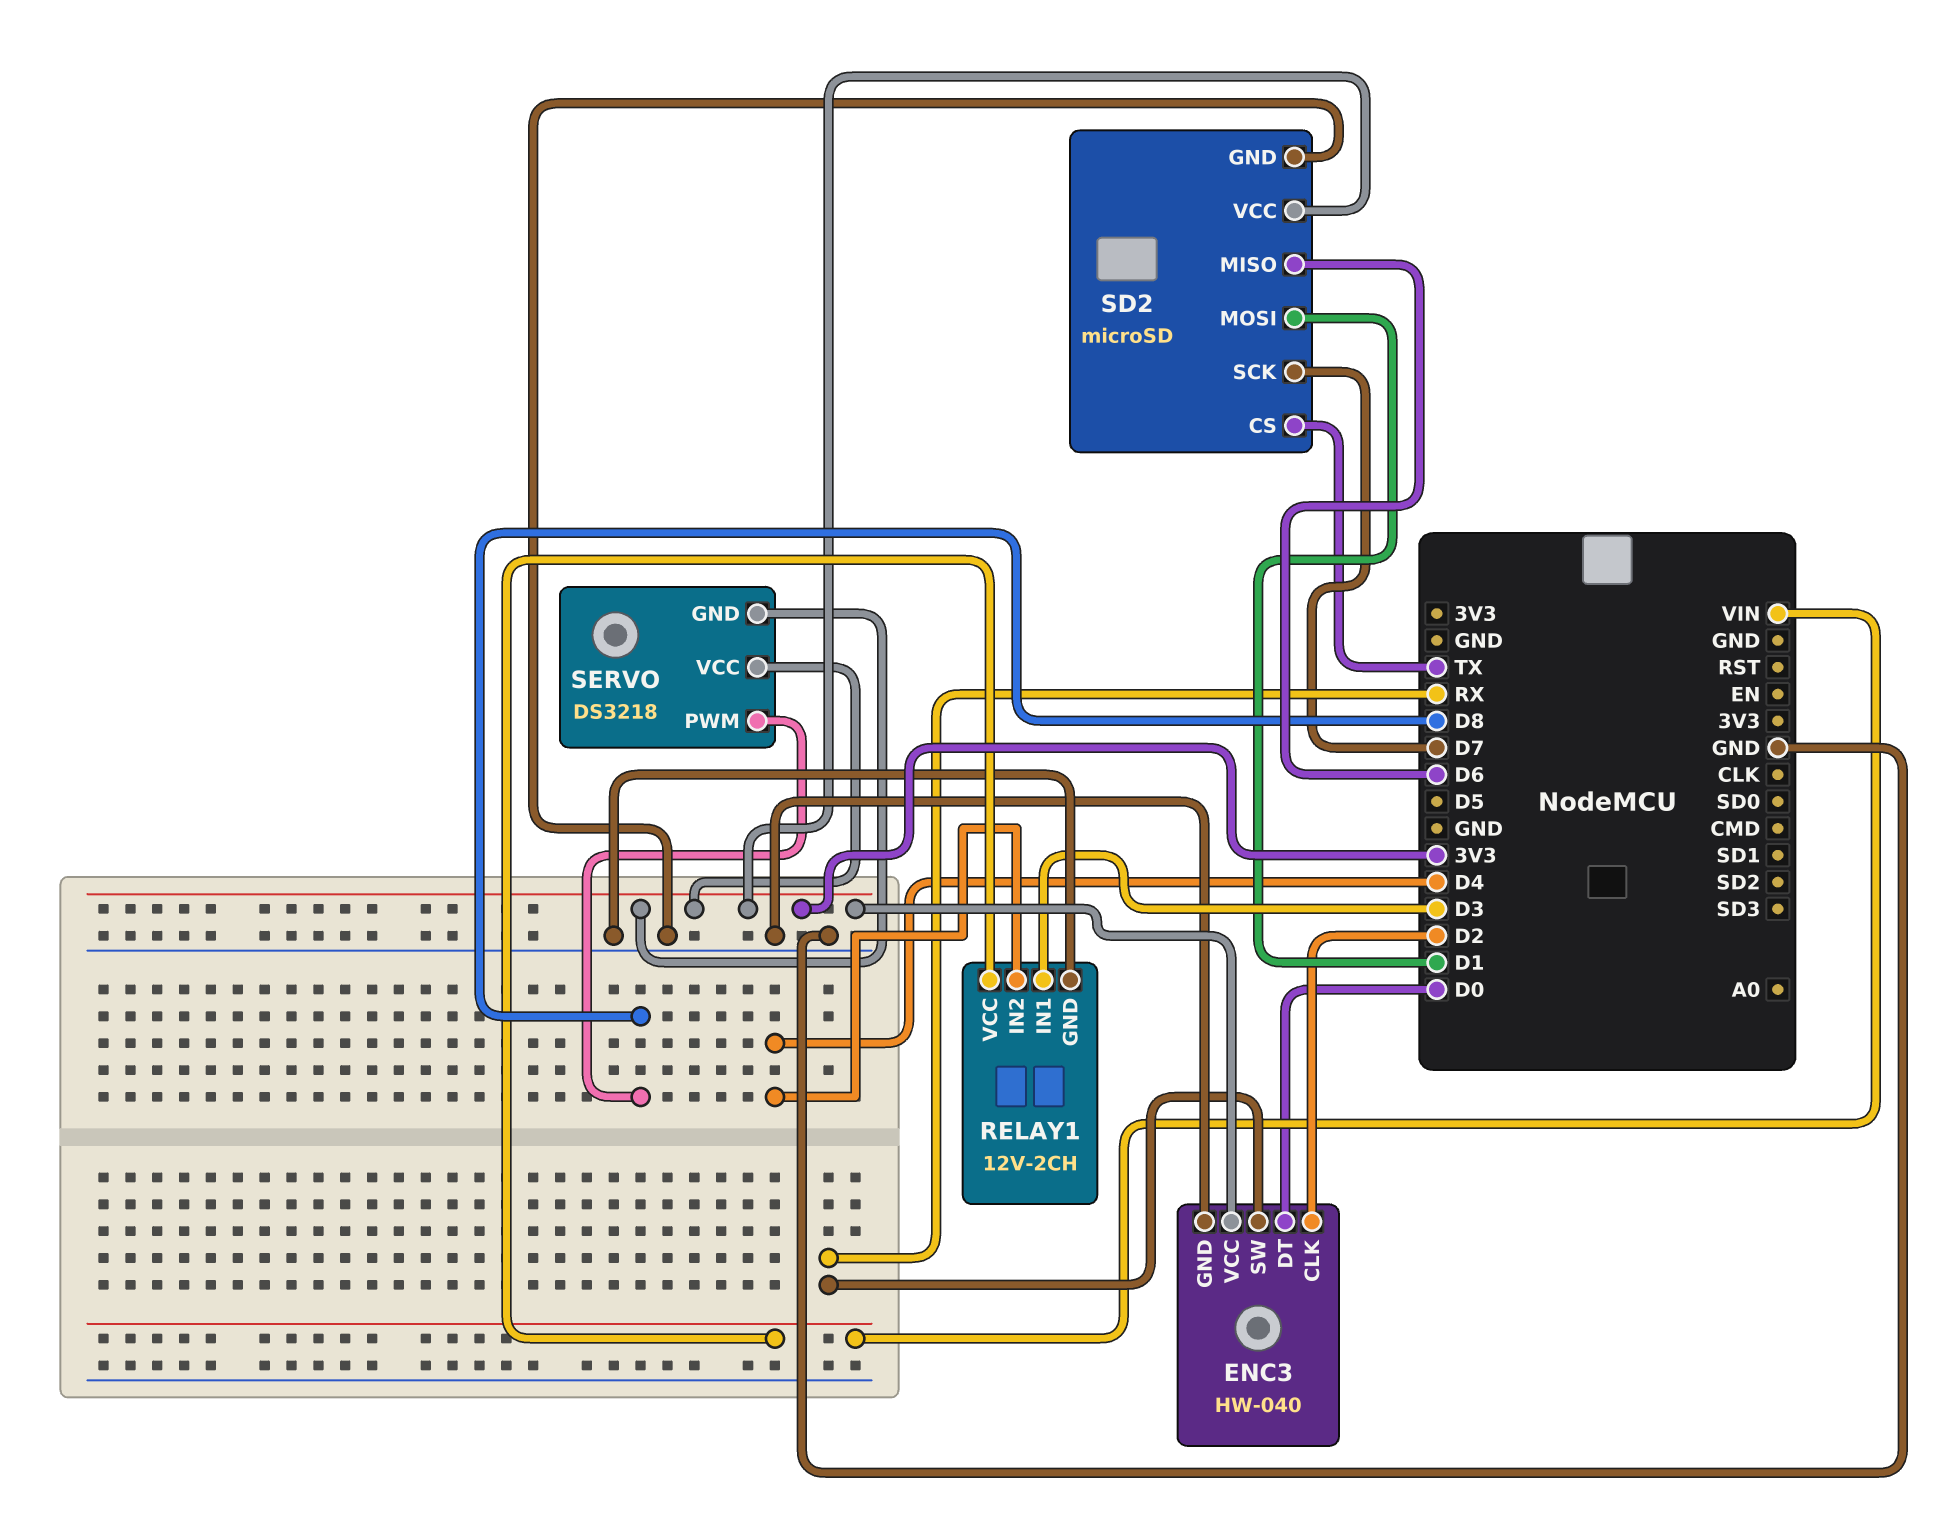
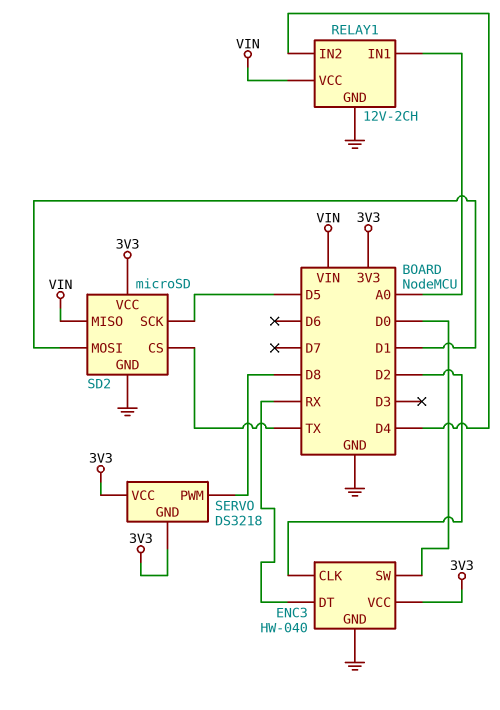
ENC3 pin DT: D0 -> RX
ENC3 pin SW: RX -> D0
RELAY1 pin IN1: D3 -> A0
SD2 pin MISO: D6 -> VIN
SD2 pin SCK: D7 -> D5

